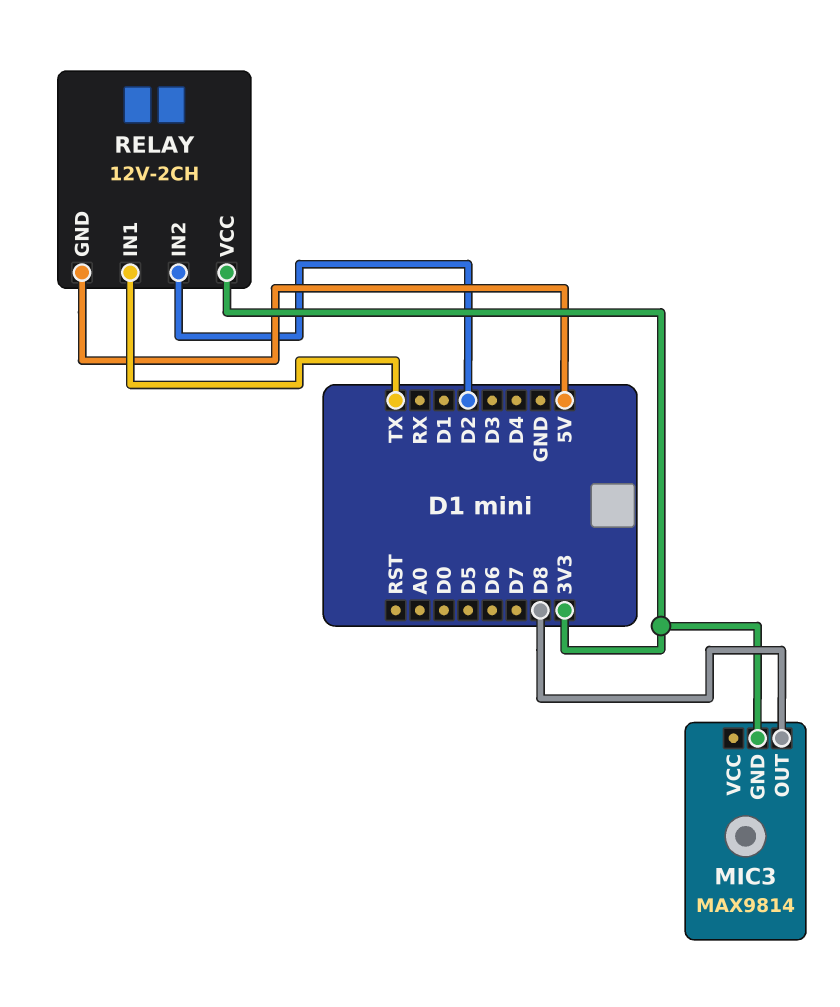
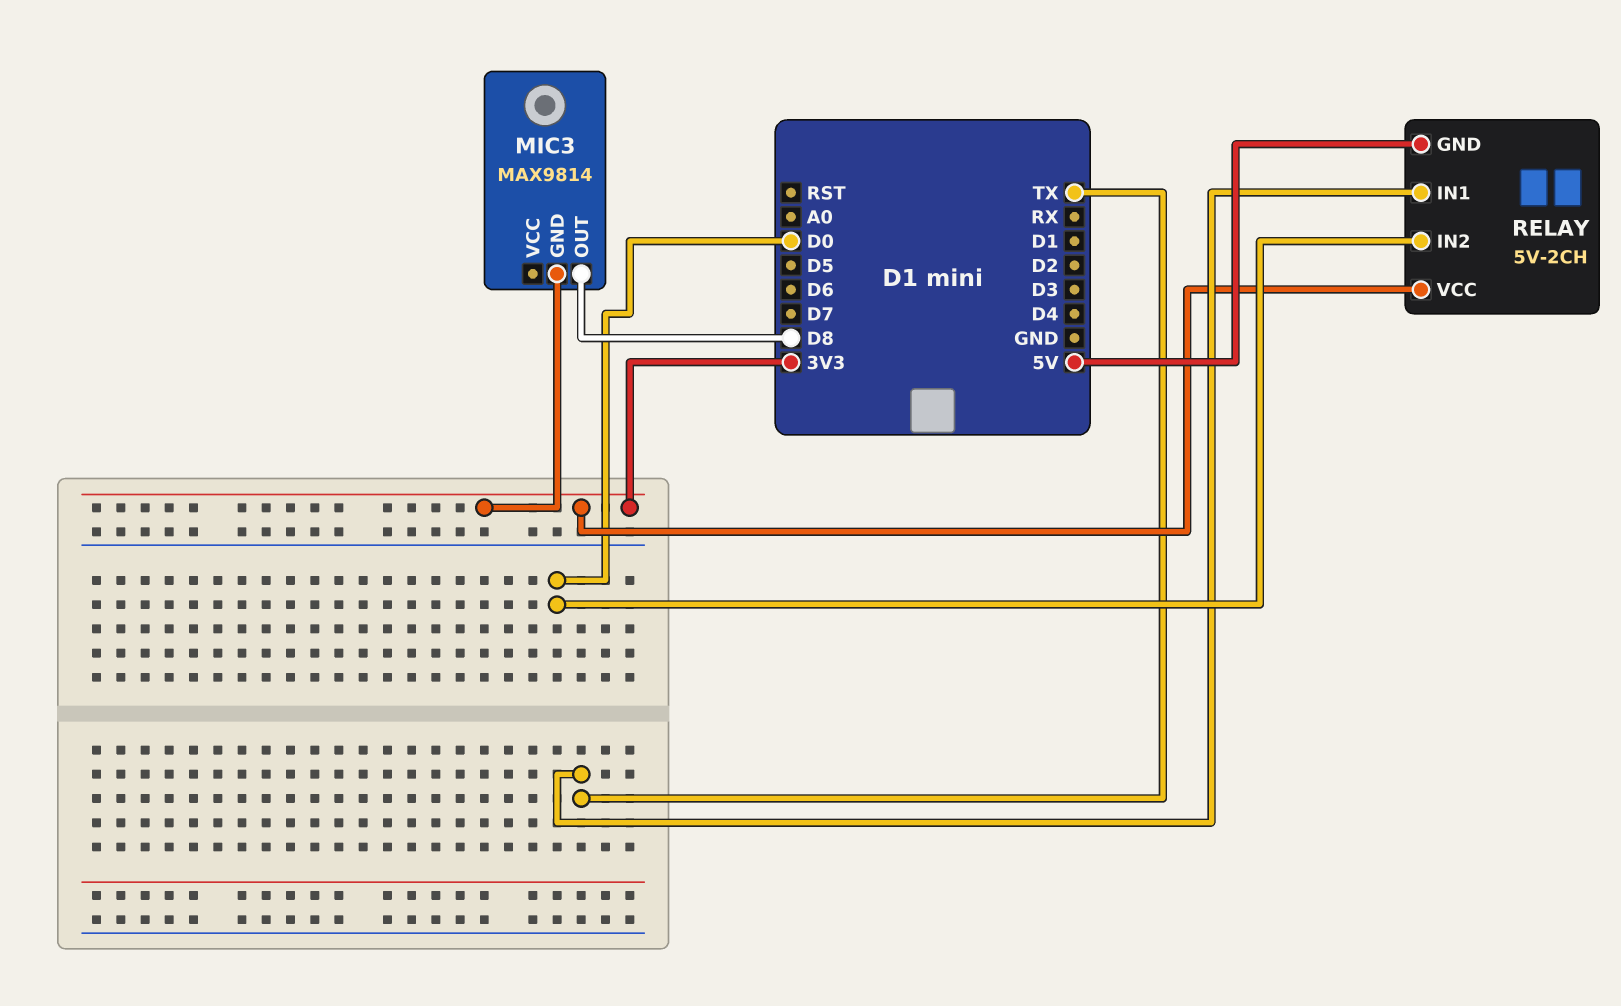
RELAY: 12V-2CH -> 5V-2CH
RELAY pin IN2: D2 -> D0

